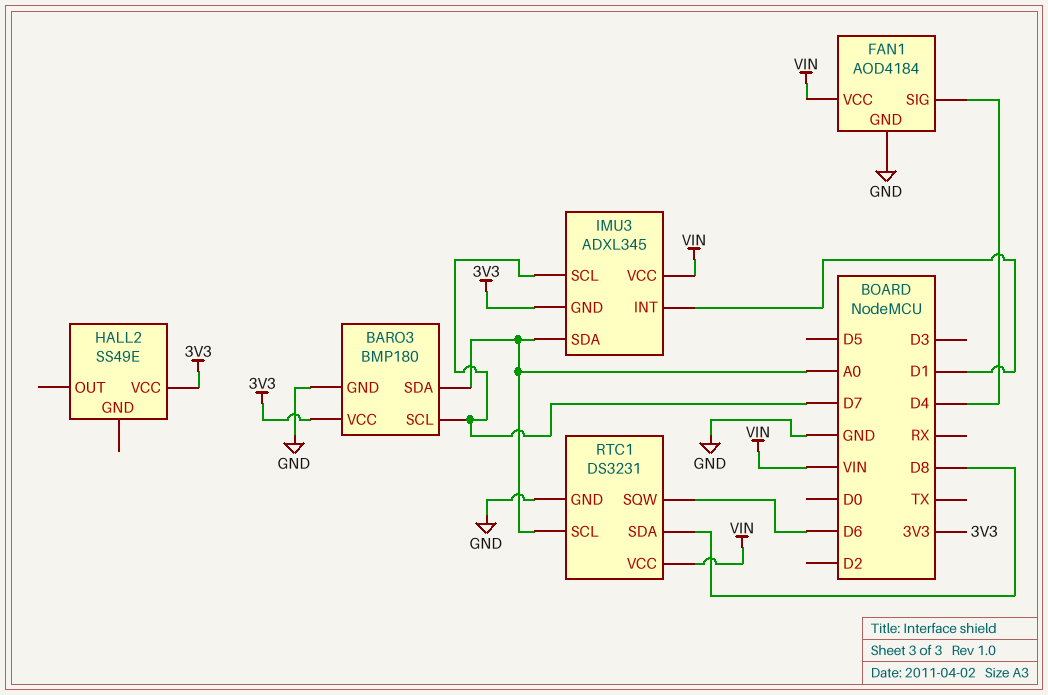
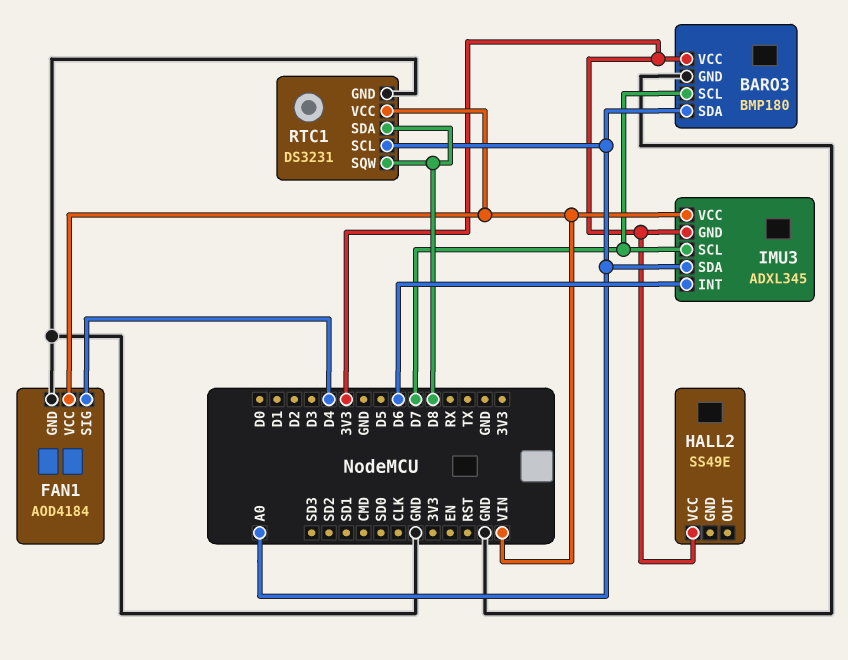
IMU3 pin INT: D1 -> D6
RTC1 pin SQW: D6 -> D8

